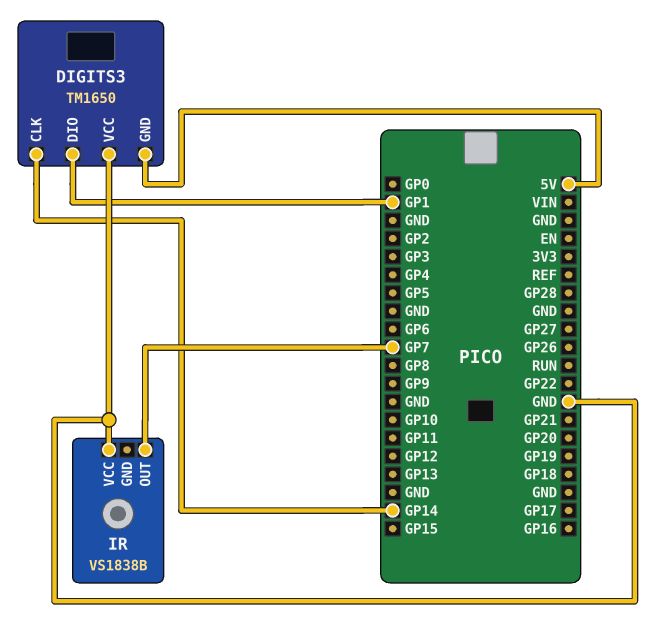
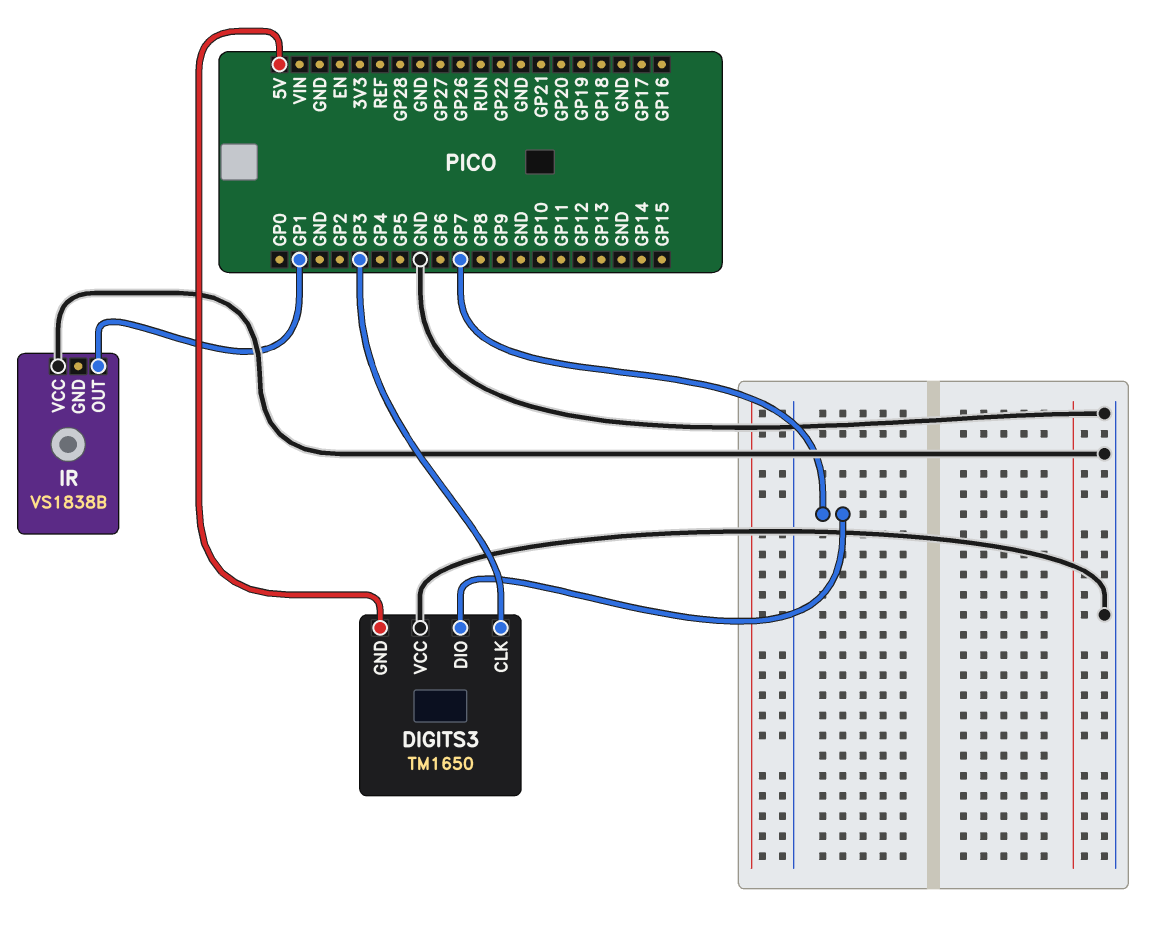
DIGITS3 pin CLK: GP14 -> GP3
DIGITS3 pin DIO: GP1 -> GP7
IR pin OUT: GP7 -> GP1

